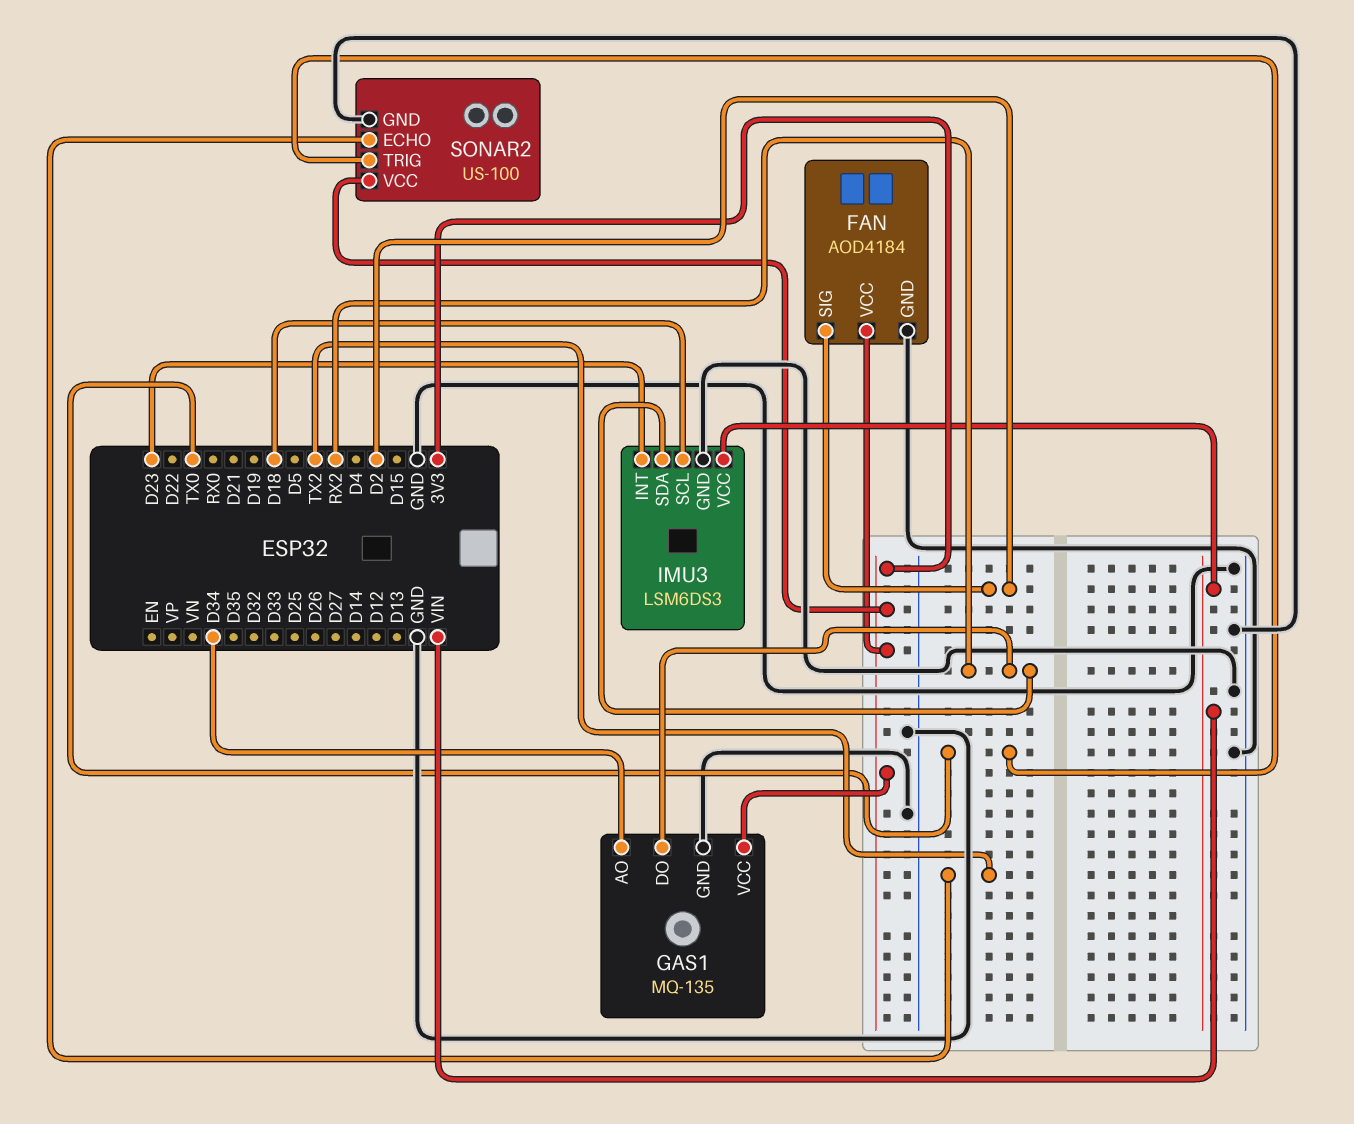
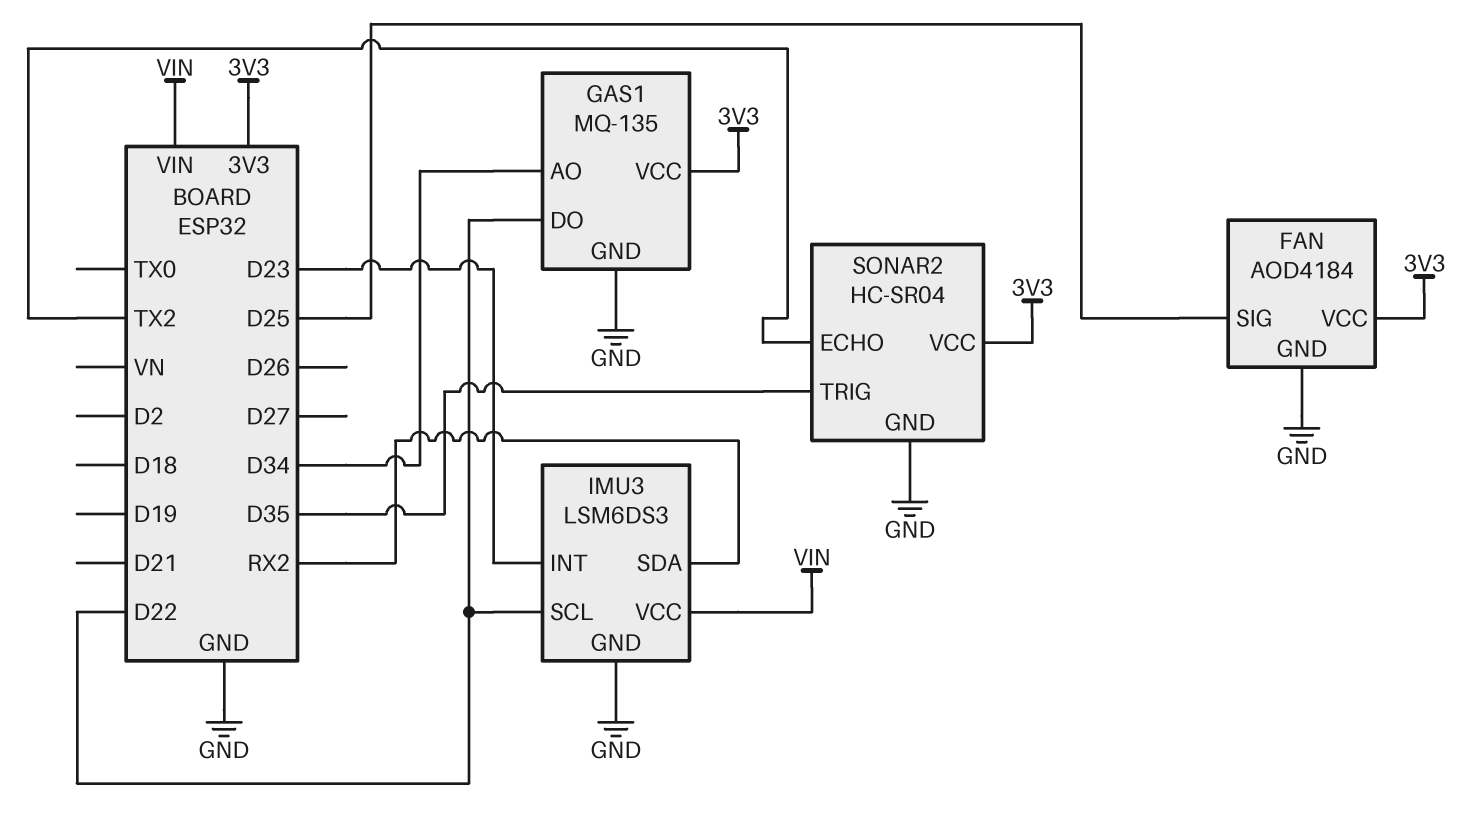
FAN pin SIG: D2 -> D25
GAS1 pin DO: RX2 -> D22
IMU3 pin SCL: D18 -> D22
SONAR2: US-100 -> HC-SR04
SONAR2 pin TRIG: TX0 -> D35

